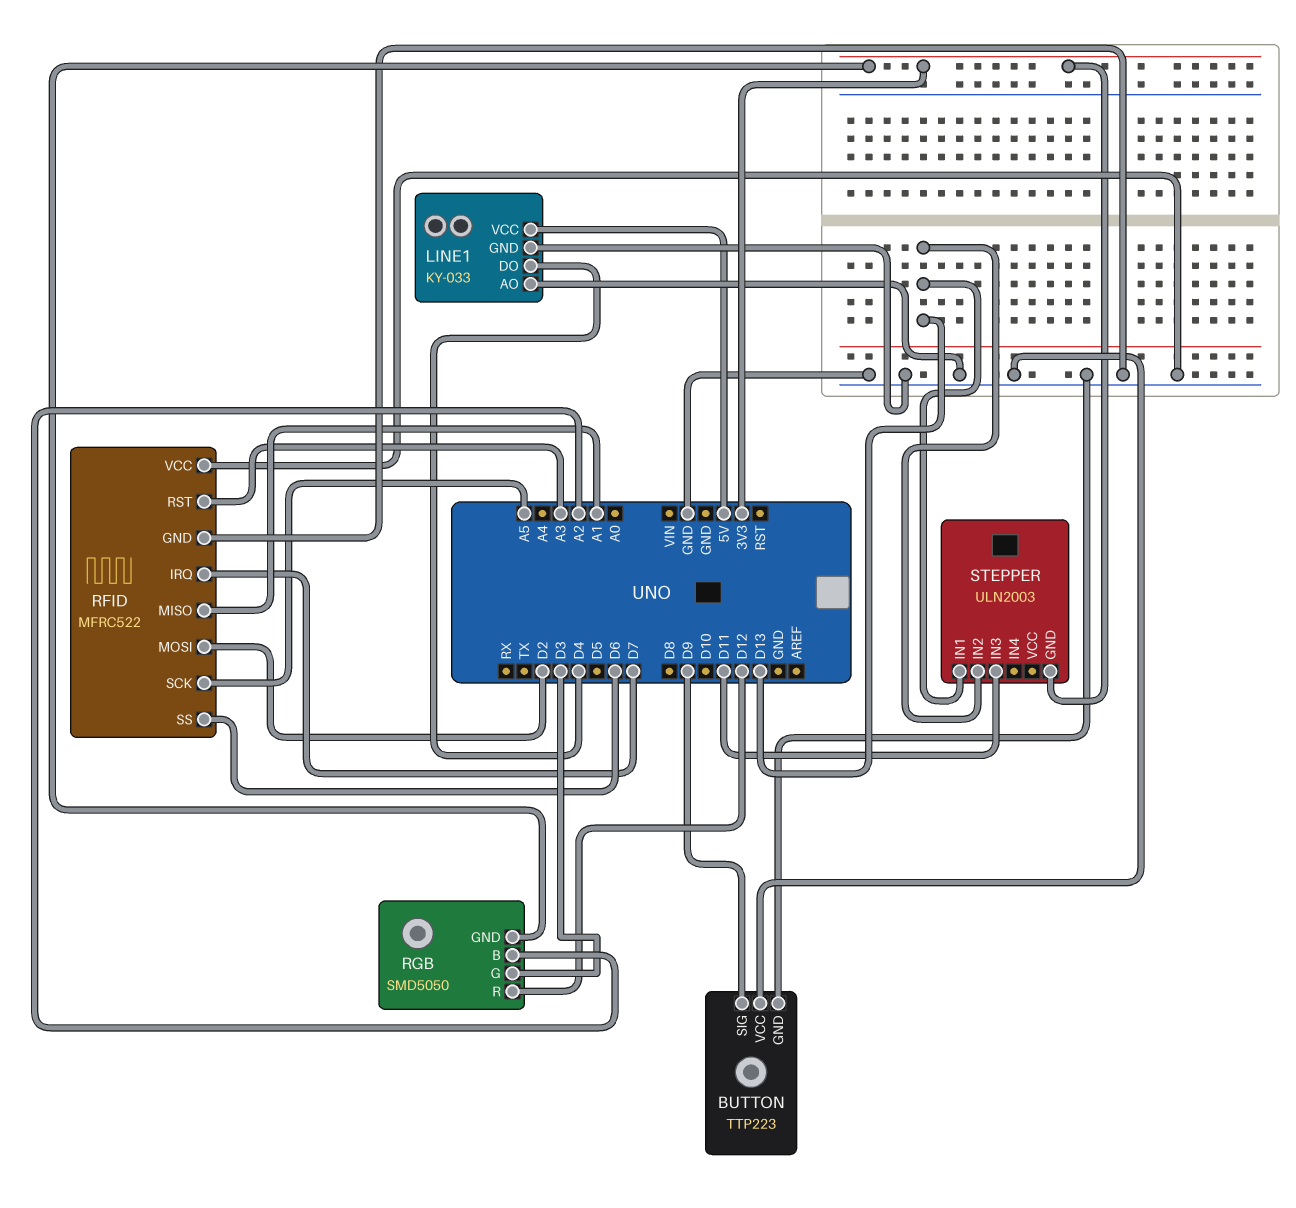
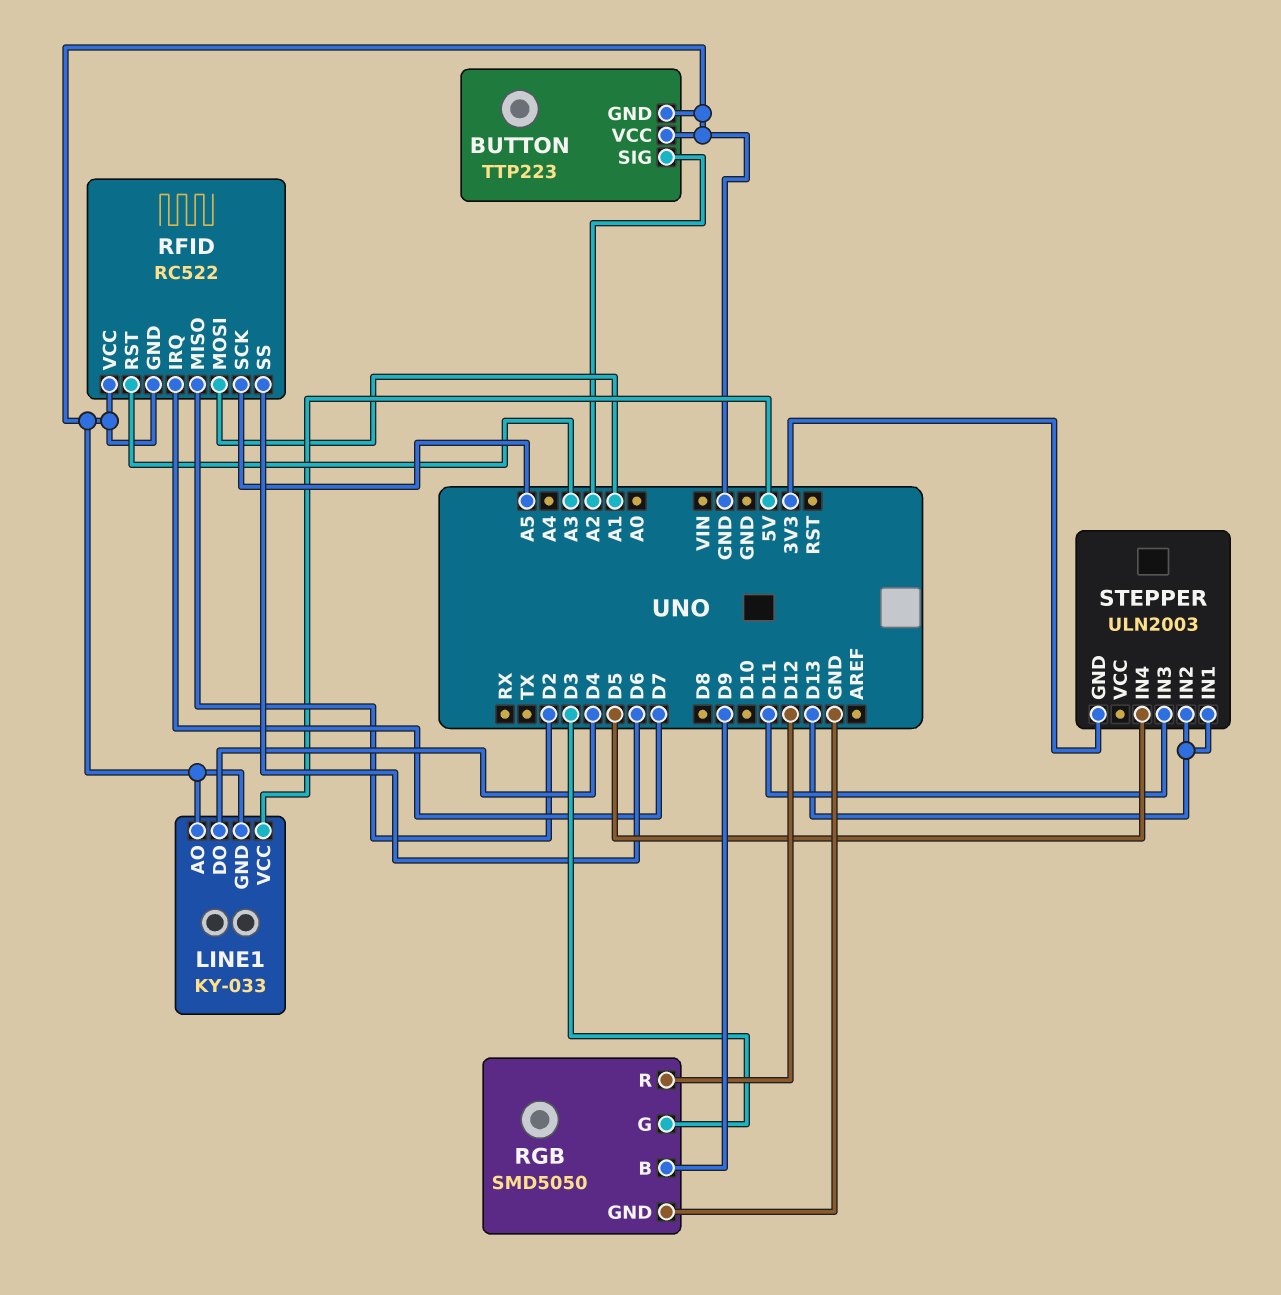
BUTTON pin SIG: D9 -> A2
RFID: MFRC522 -> RC522
RFID pin MISO: A1 -> D2
RFID pin MOSI: D2 -> A1
RGB pin B: A2 -> D9
RGB pin GND: 3V3 -> GND
STEPPER pin IN4: none -> D5

